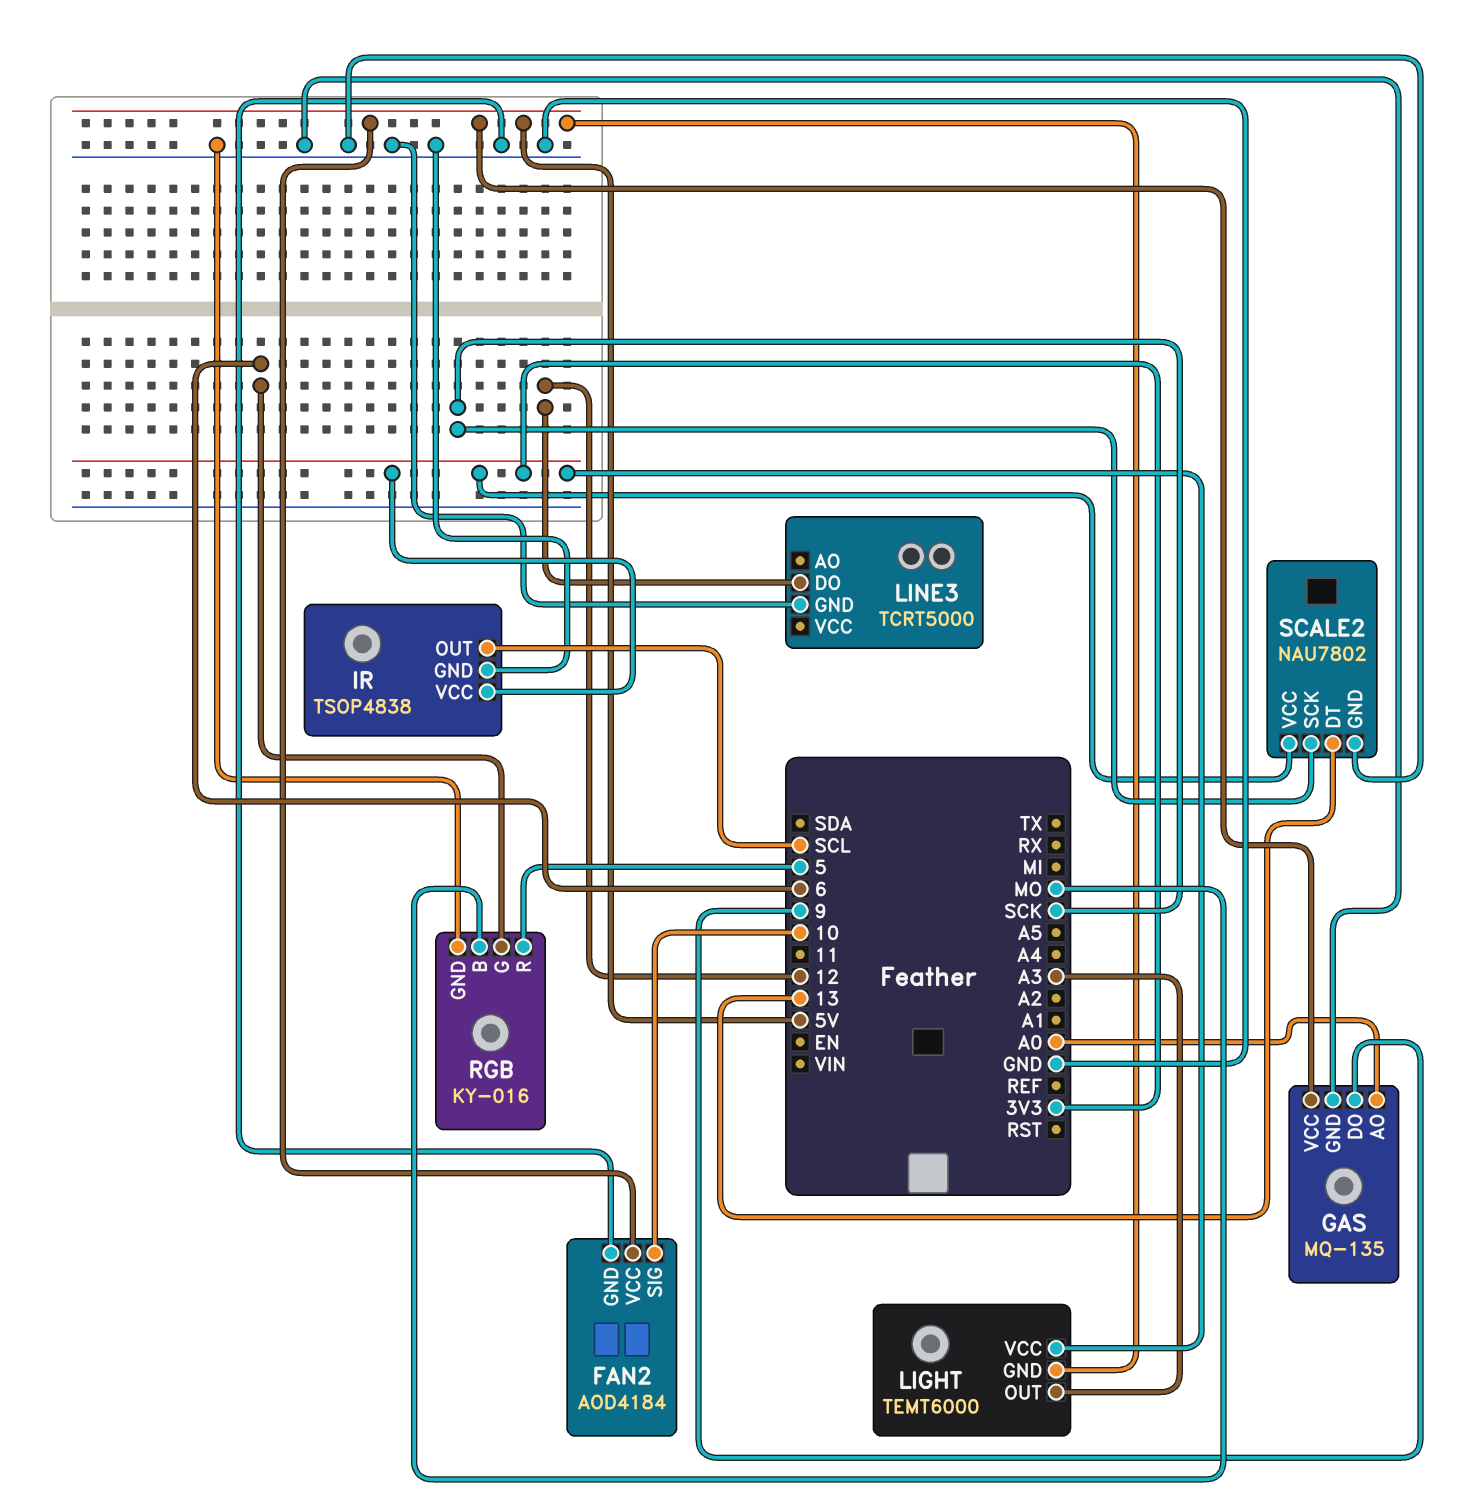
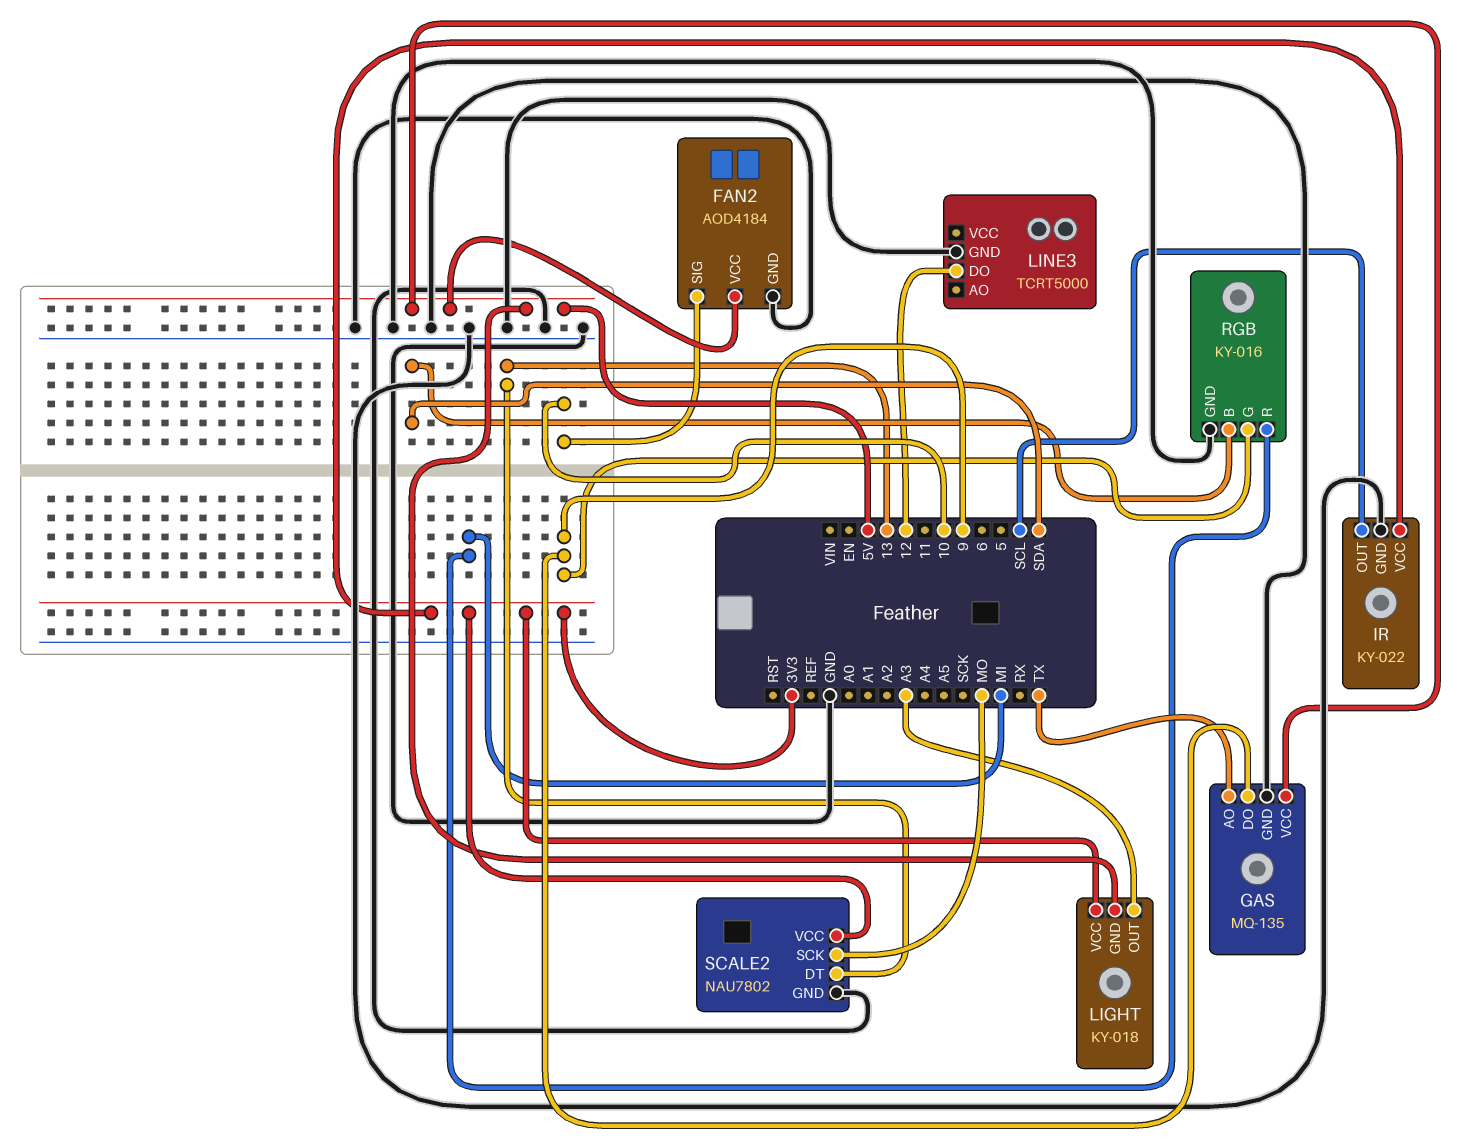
GAS pin AO: A0 -> TX
IR: TSOP4838 -> KY-022
LIGHT: TEMT6000 -> KY-018
RGB pin B: MO -> SDA
RGB pin G: 6 -> 9
RGB pin R: 5 -> MI
SCALE2 pin SCK: SCK -> MO

